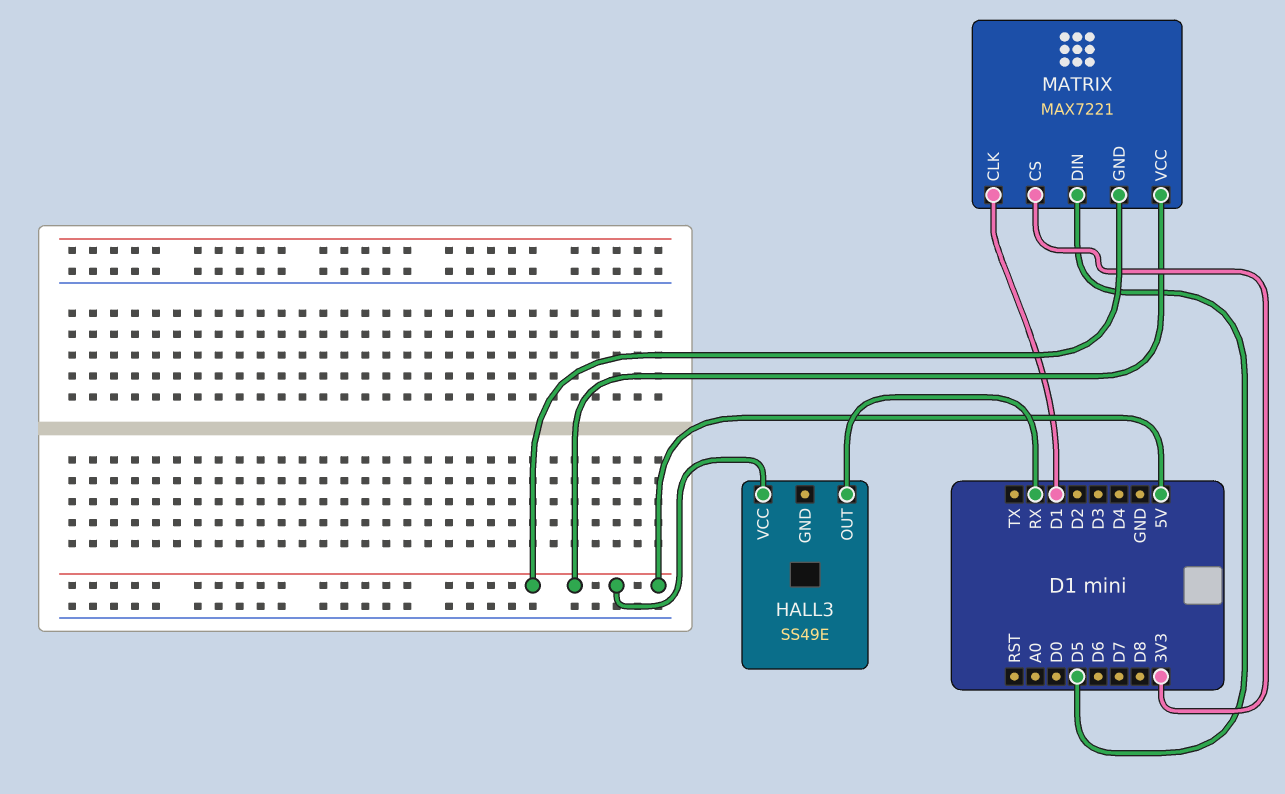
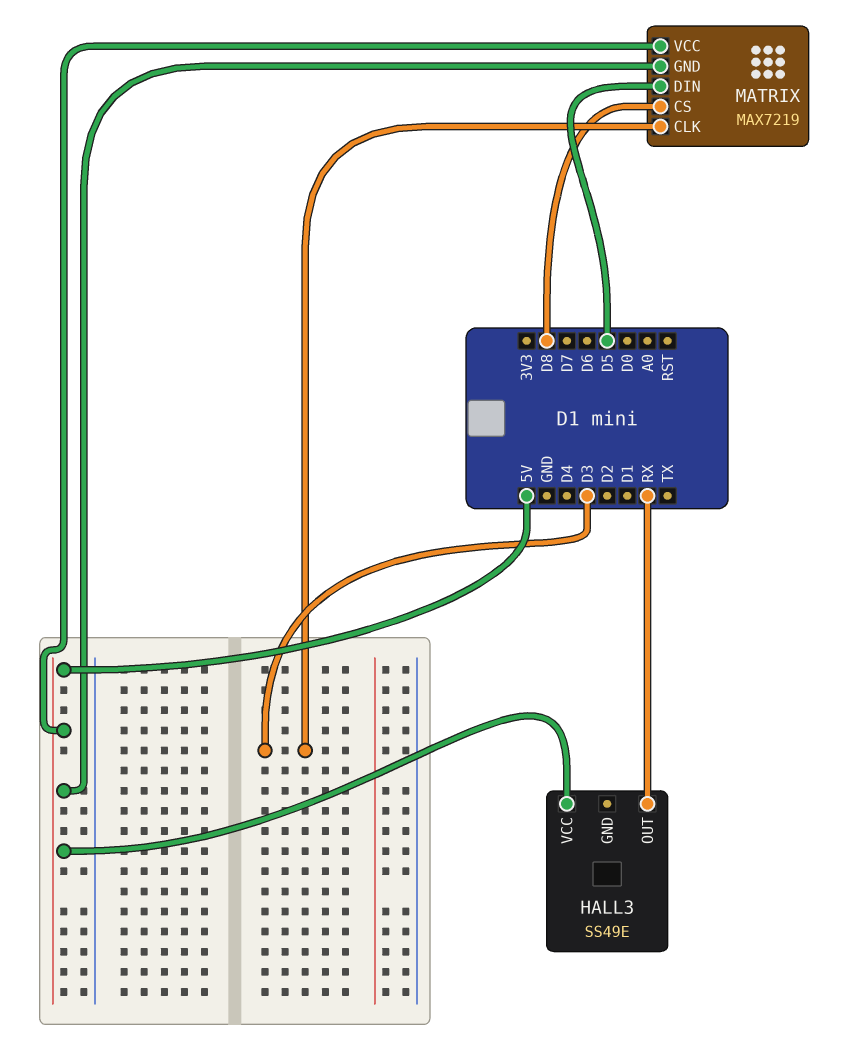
MATRIX: MAX7221 -> MAX7219
MATRIX pin CLK: D1 -> D3
MATRIX pin CS: 3V3 -> D8

